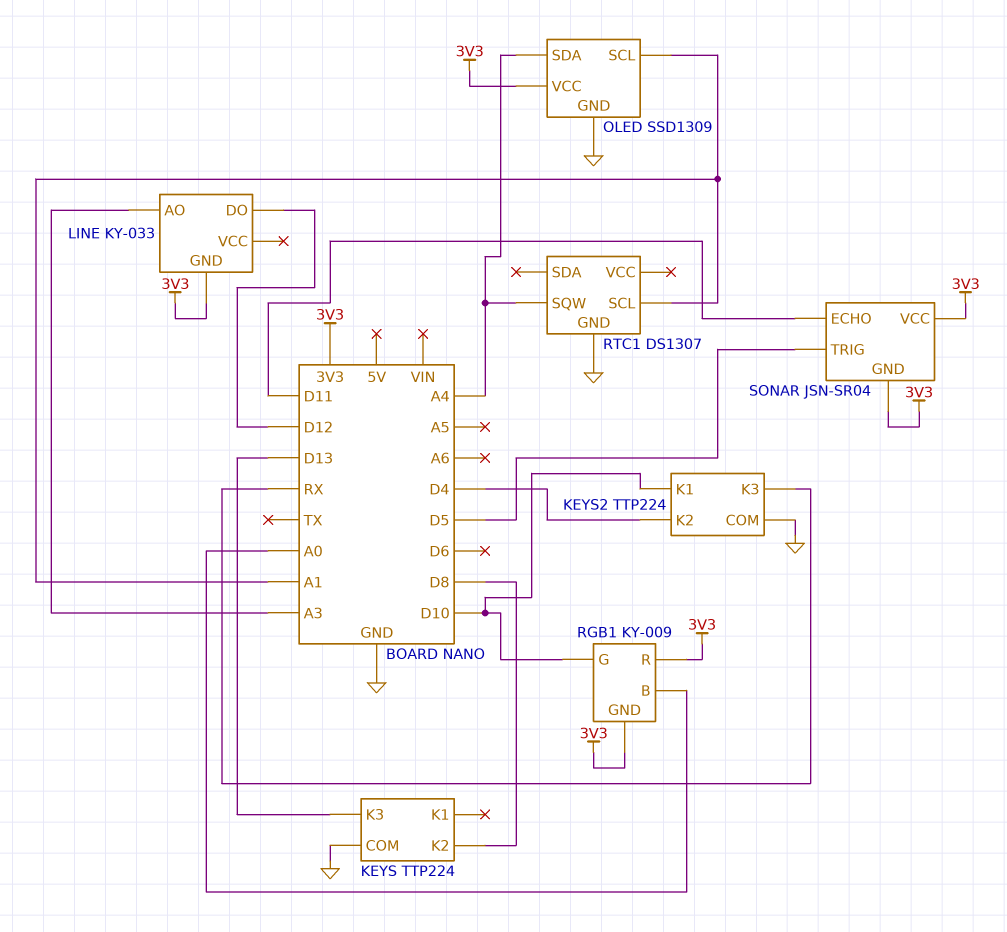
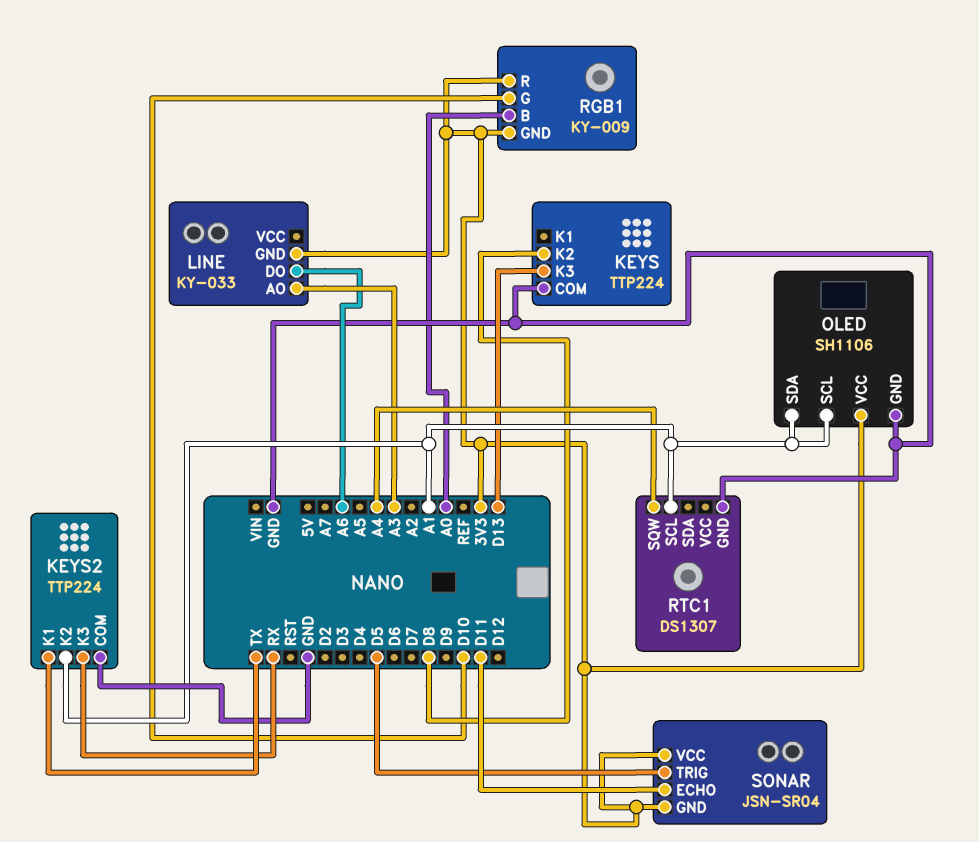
KEYS2 pin K1: D10 -> TX
KEYS2 pin K2: D4 -> A1
LINE pin DO: D12 -> A6
OLED: SSD1309 -> SH1106
OLED pin SDA: A4 -> A1

